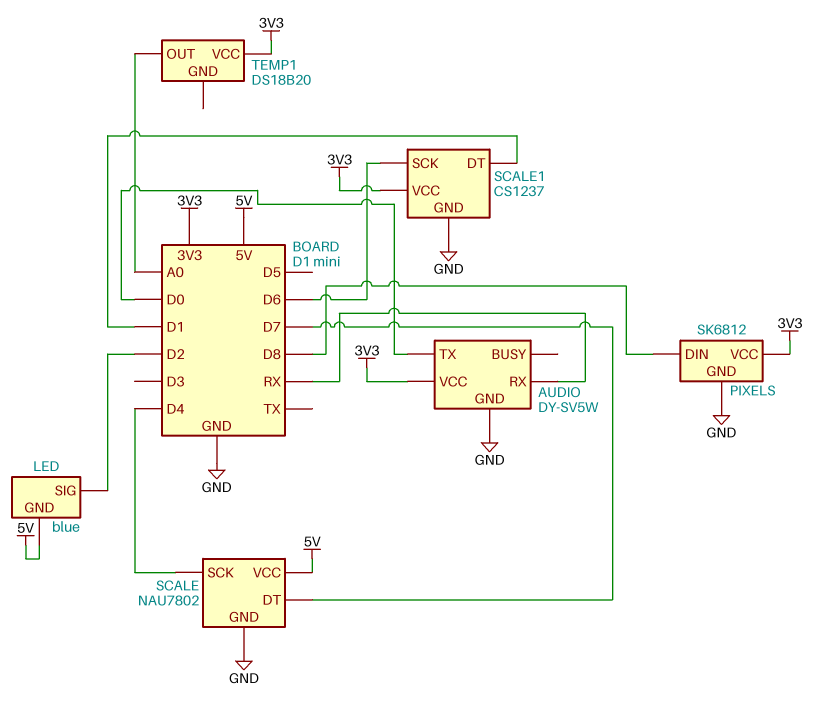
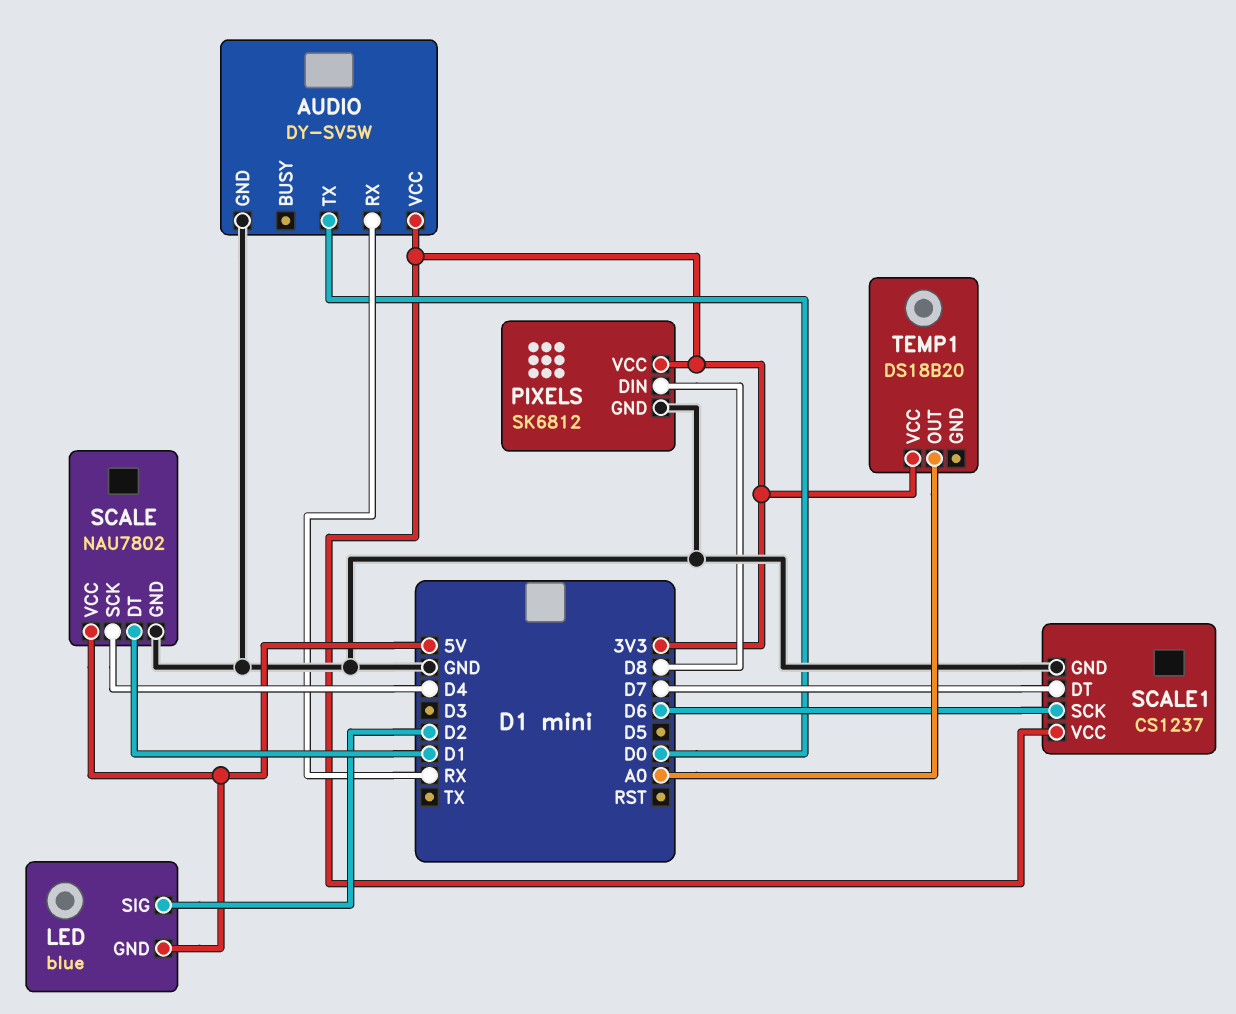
SCALE pin DT: D7 -> D1
SCALE1 pin DT: D1 -> D7

